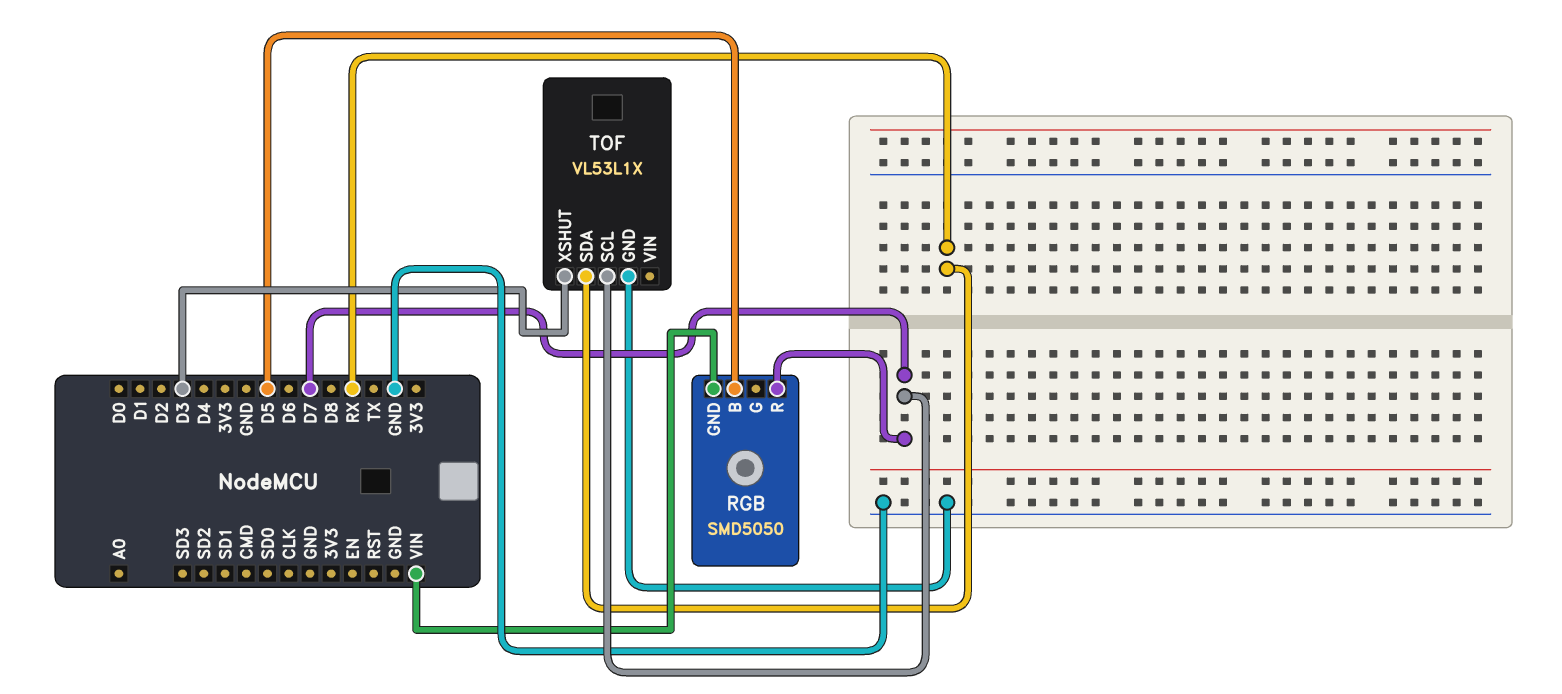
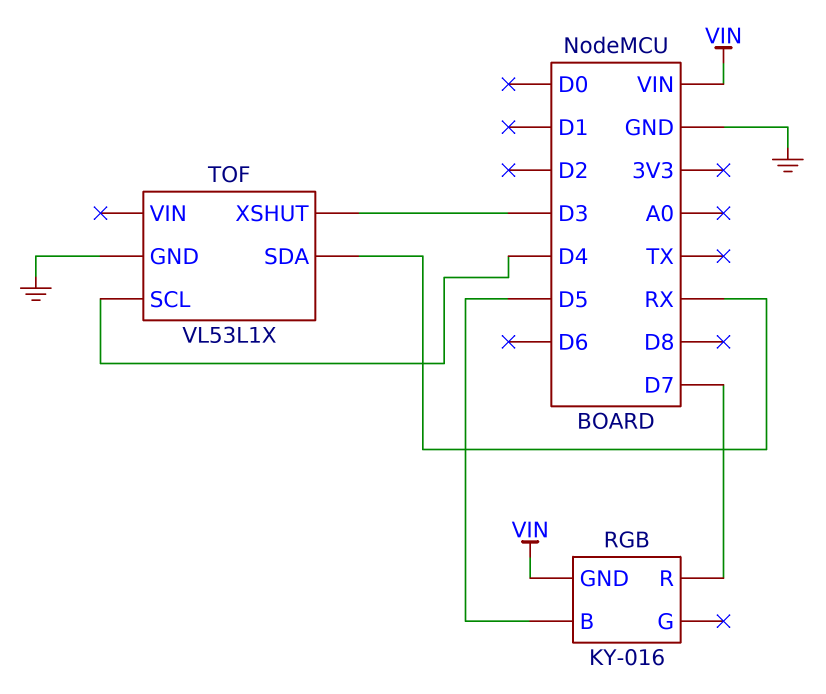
RGB: SMD5050 -> KY-016
TOF pin SCL: D7 -> D4

